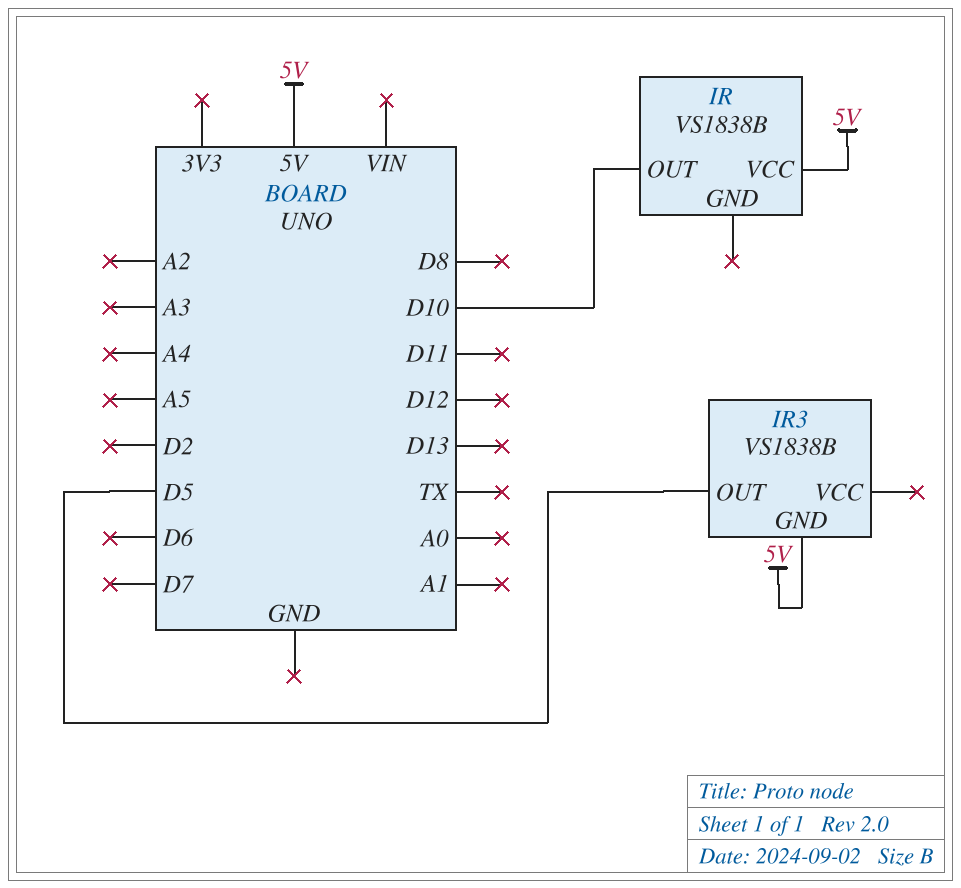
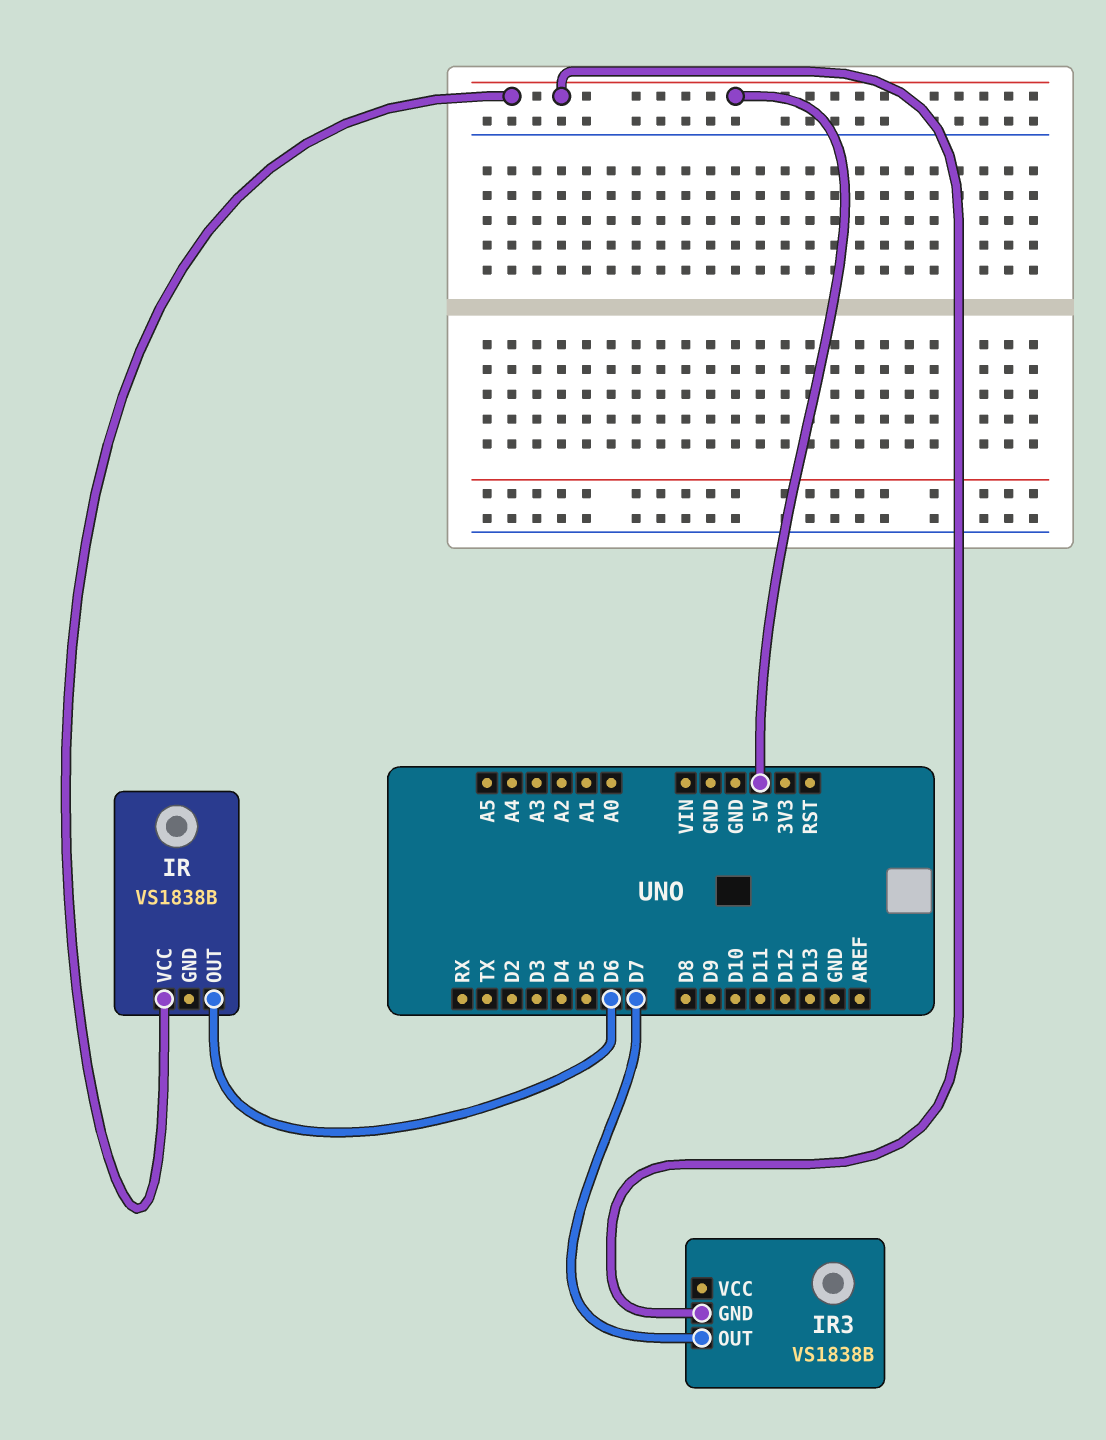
IR pin OUT: D10 -> D6
IR3 pin OUT: D5 -> D7

